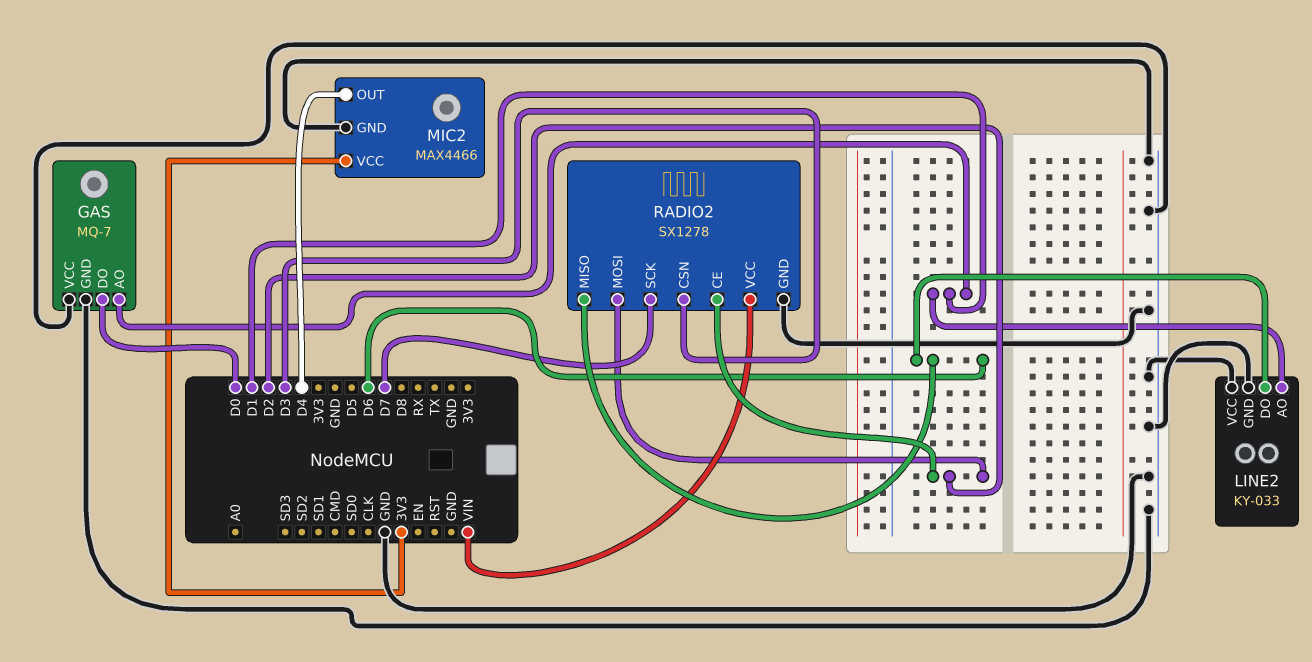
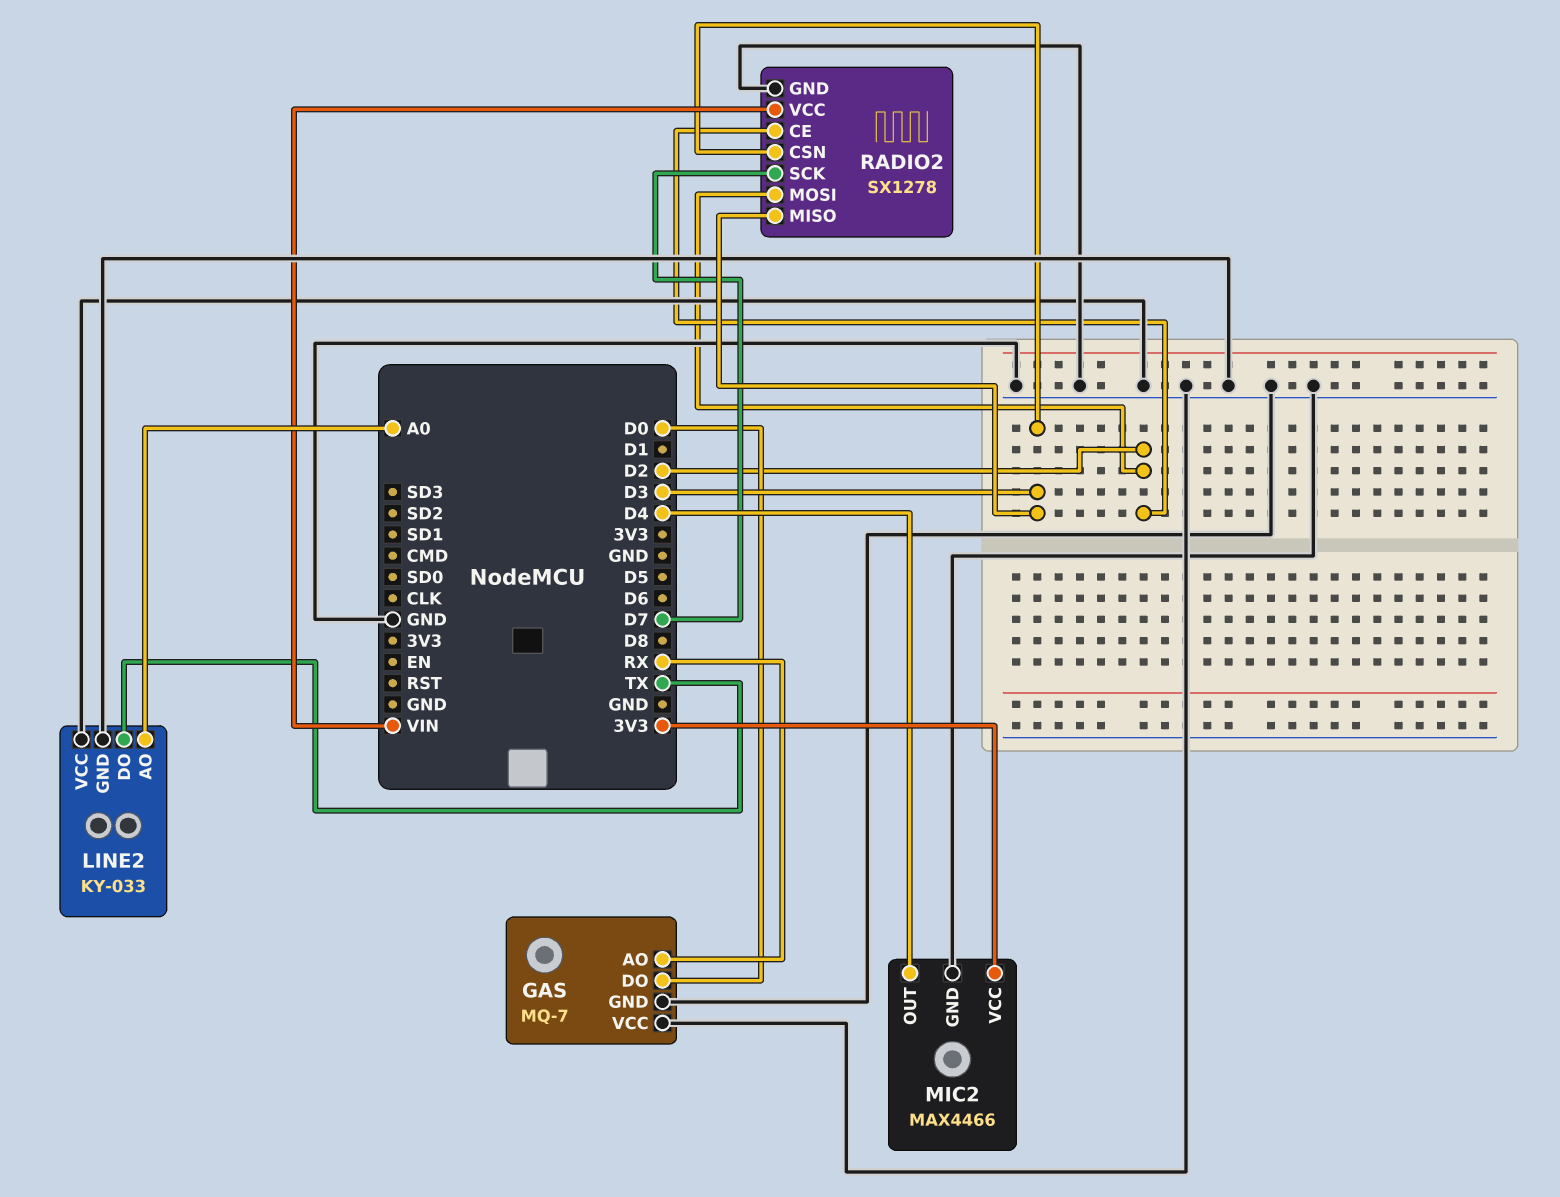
GAS pin AO: D1 -> RX
LINE2 pin AO: D1 -> A0
LINE2 pin DO: D6 -> TX
RADIO2 pin MISO: D6 -> D3

